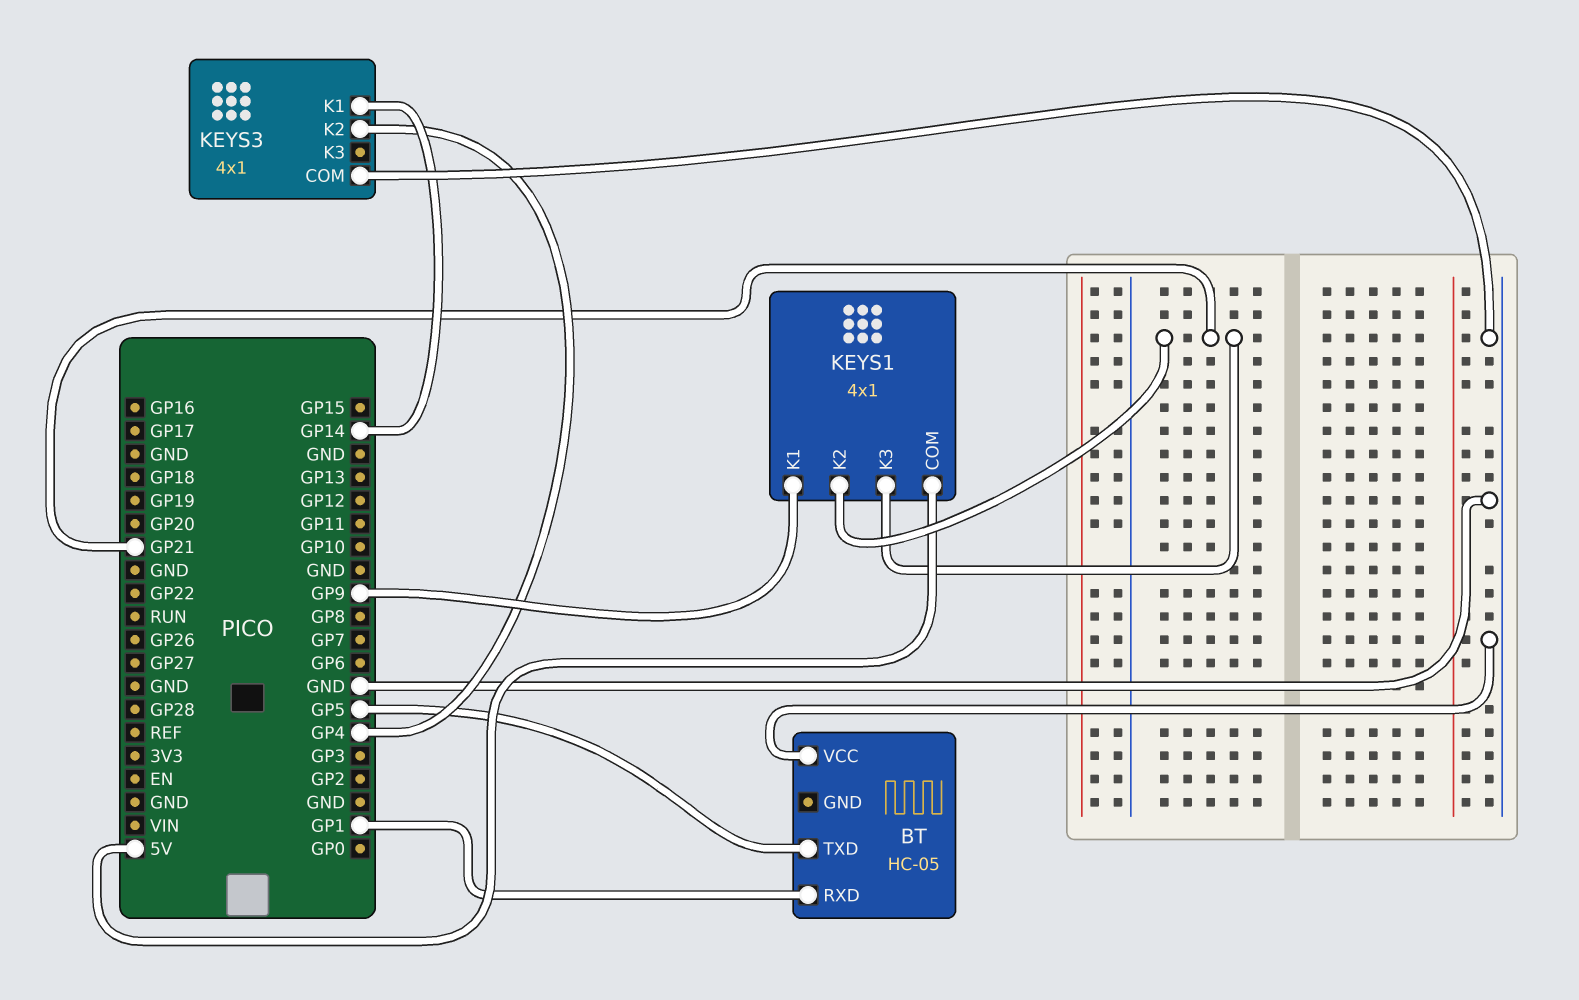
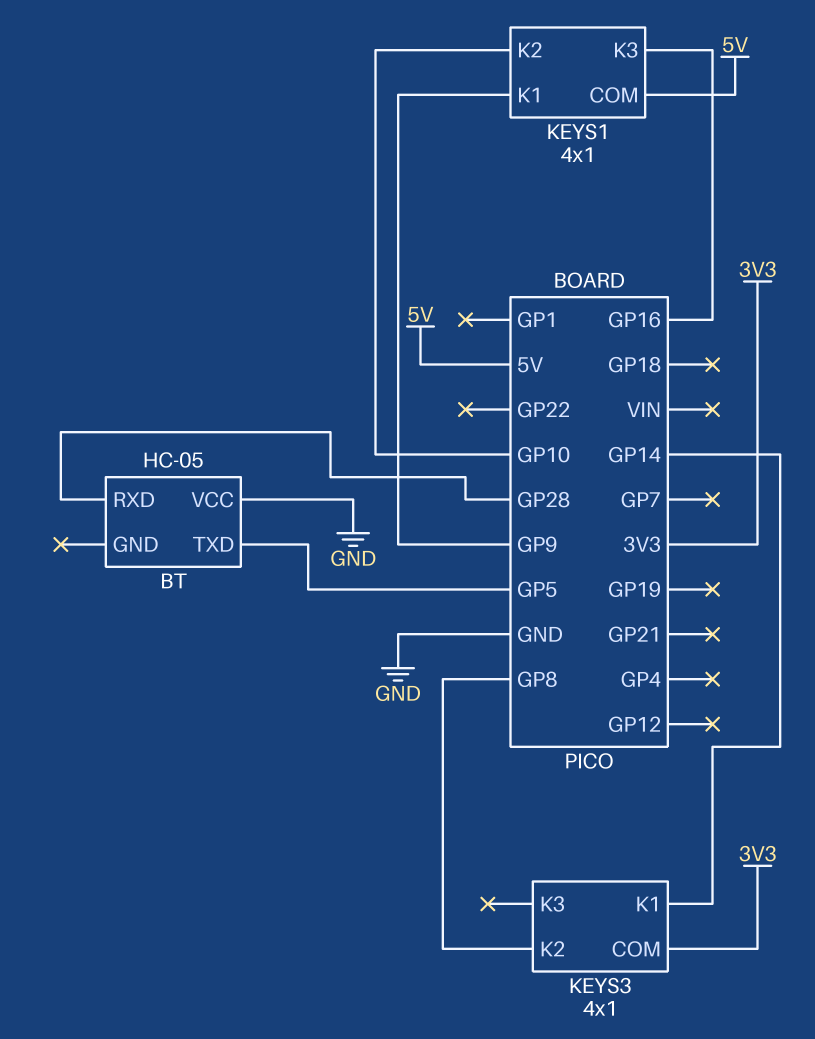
BT pin RXD: GP1 -> GP28
KEYS1 pin K2: GP21 -> GP10
KEYS1 pin K3: GP21 -> GP16
KEYS3 pin COM: GND -> 3V3
KEYS3 pin K2: GP4 -> GP8

